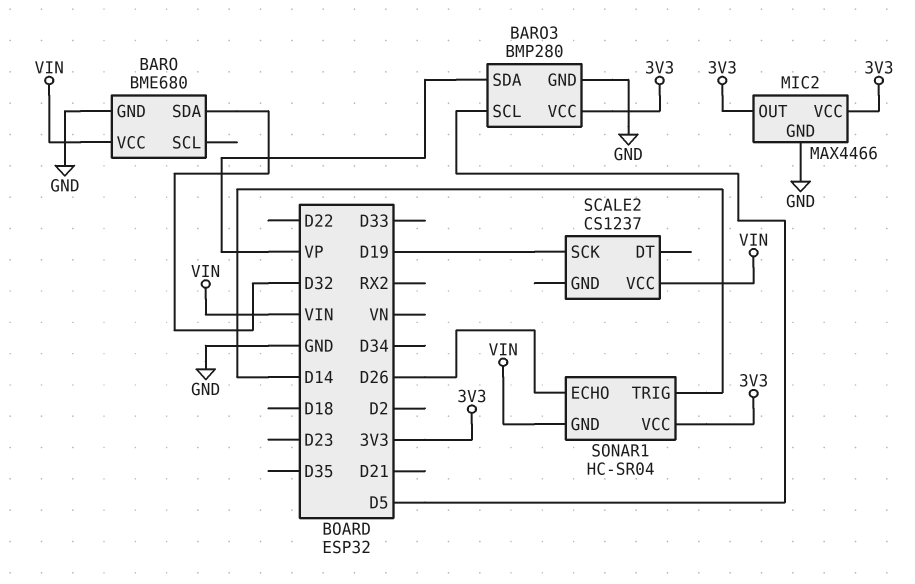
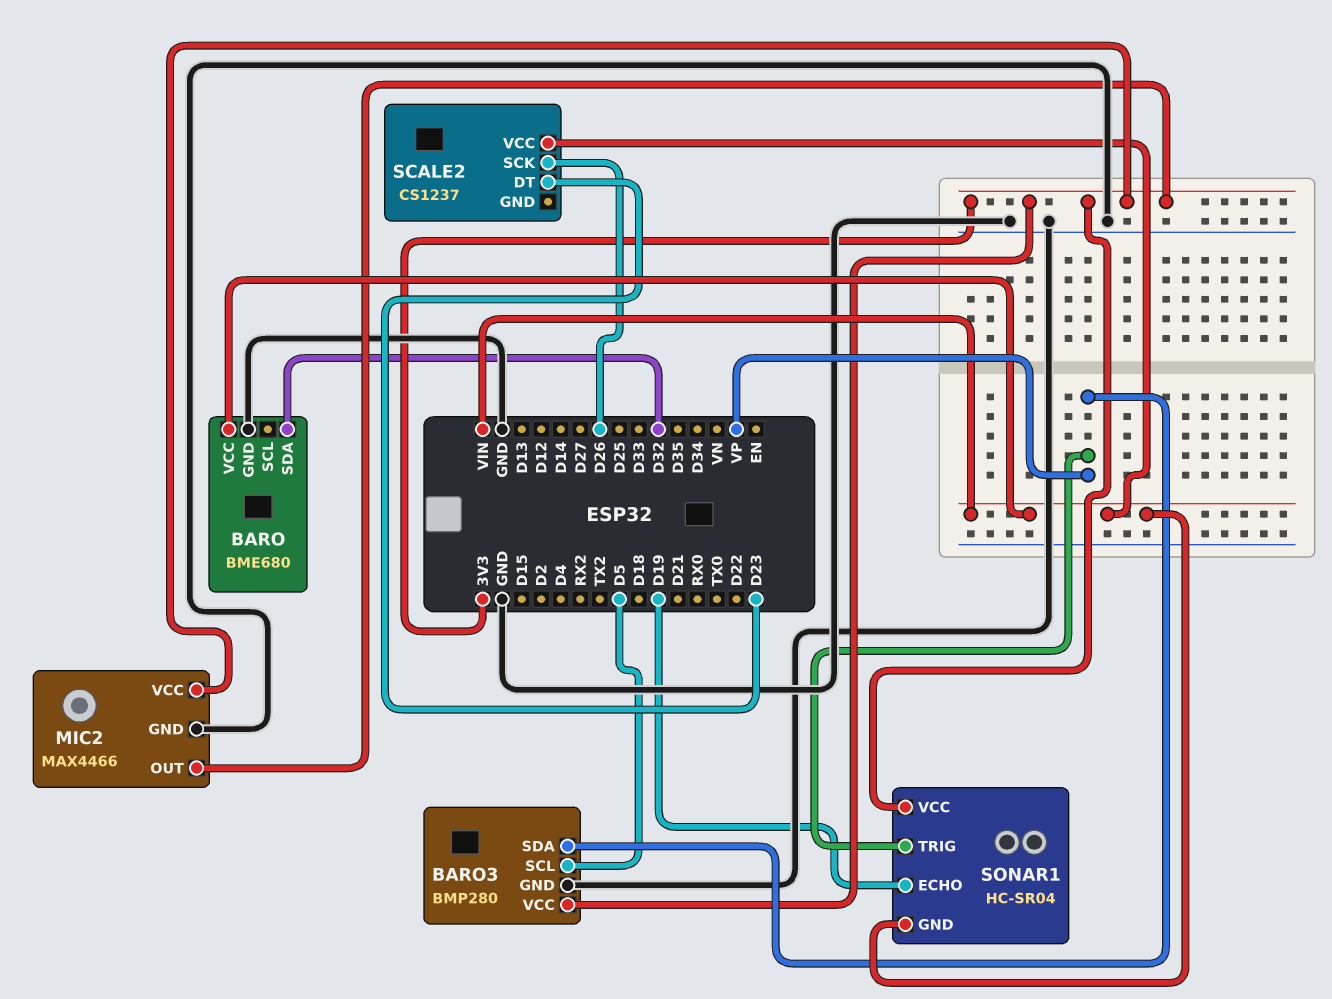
SCALE2 pin DT: none -> D23
SCALE2 pin SCK: D19 -> D26
SONAR1 pin ECHO: D26 -> D19
SONAR1 pin TRIG: D14 -> VP

